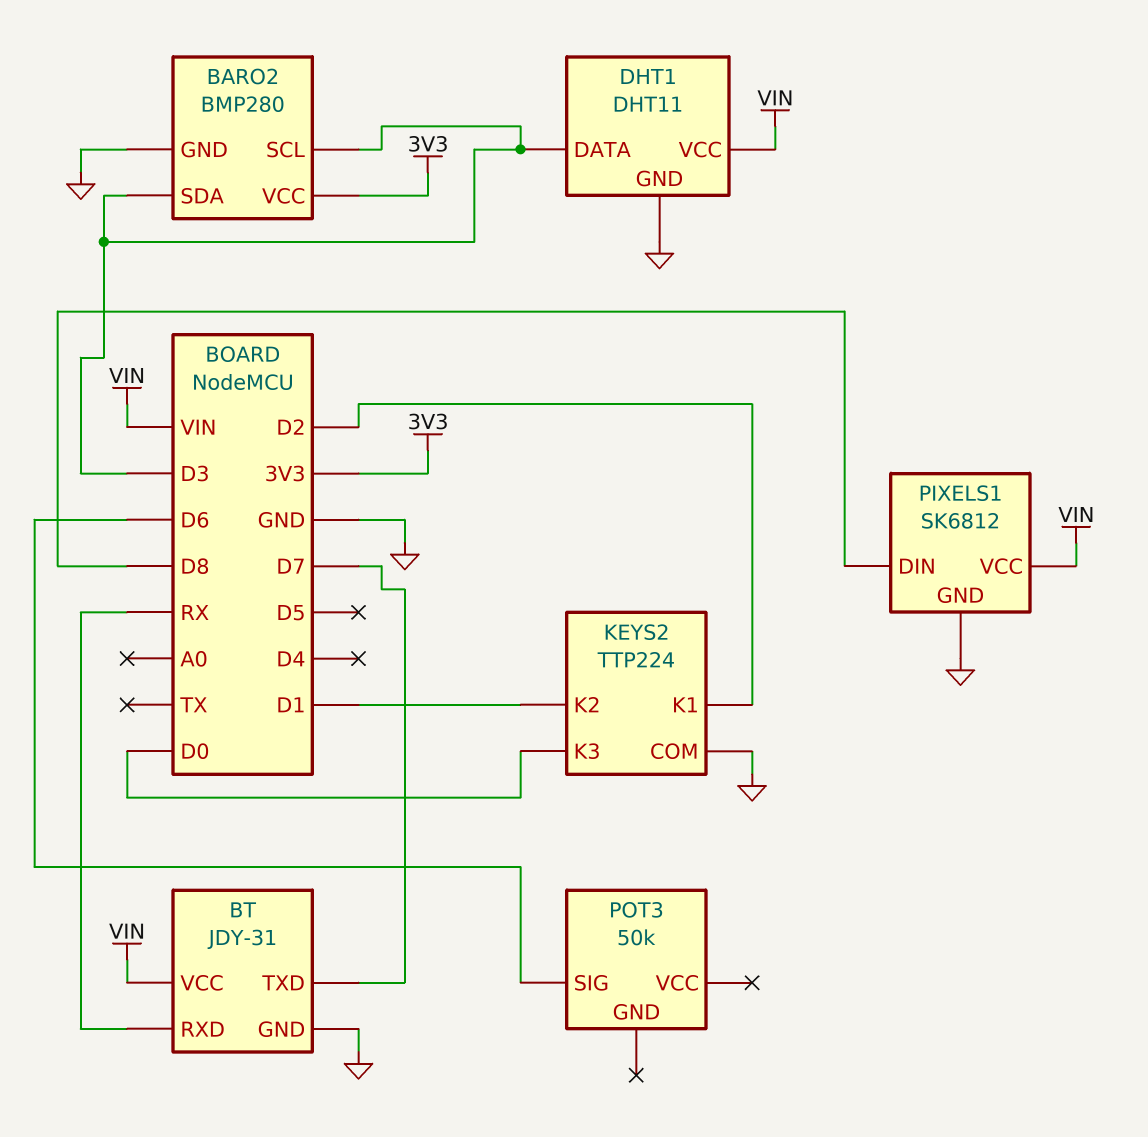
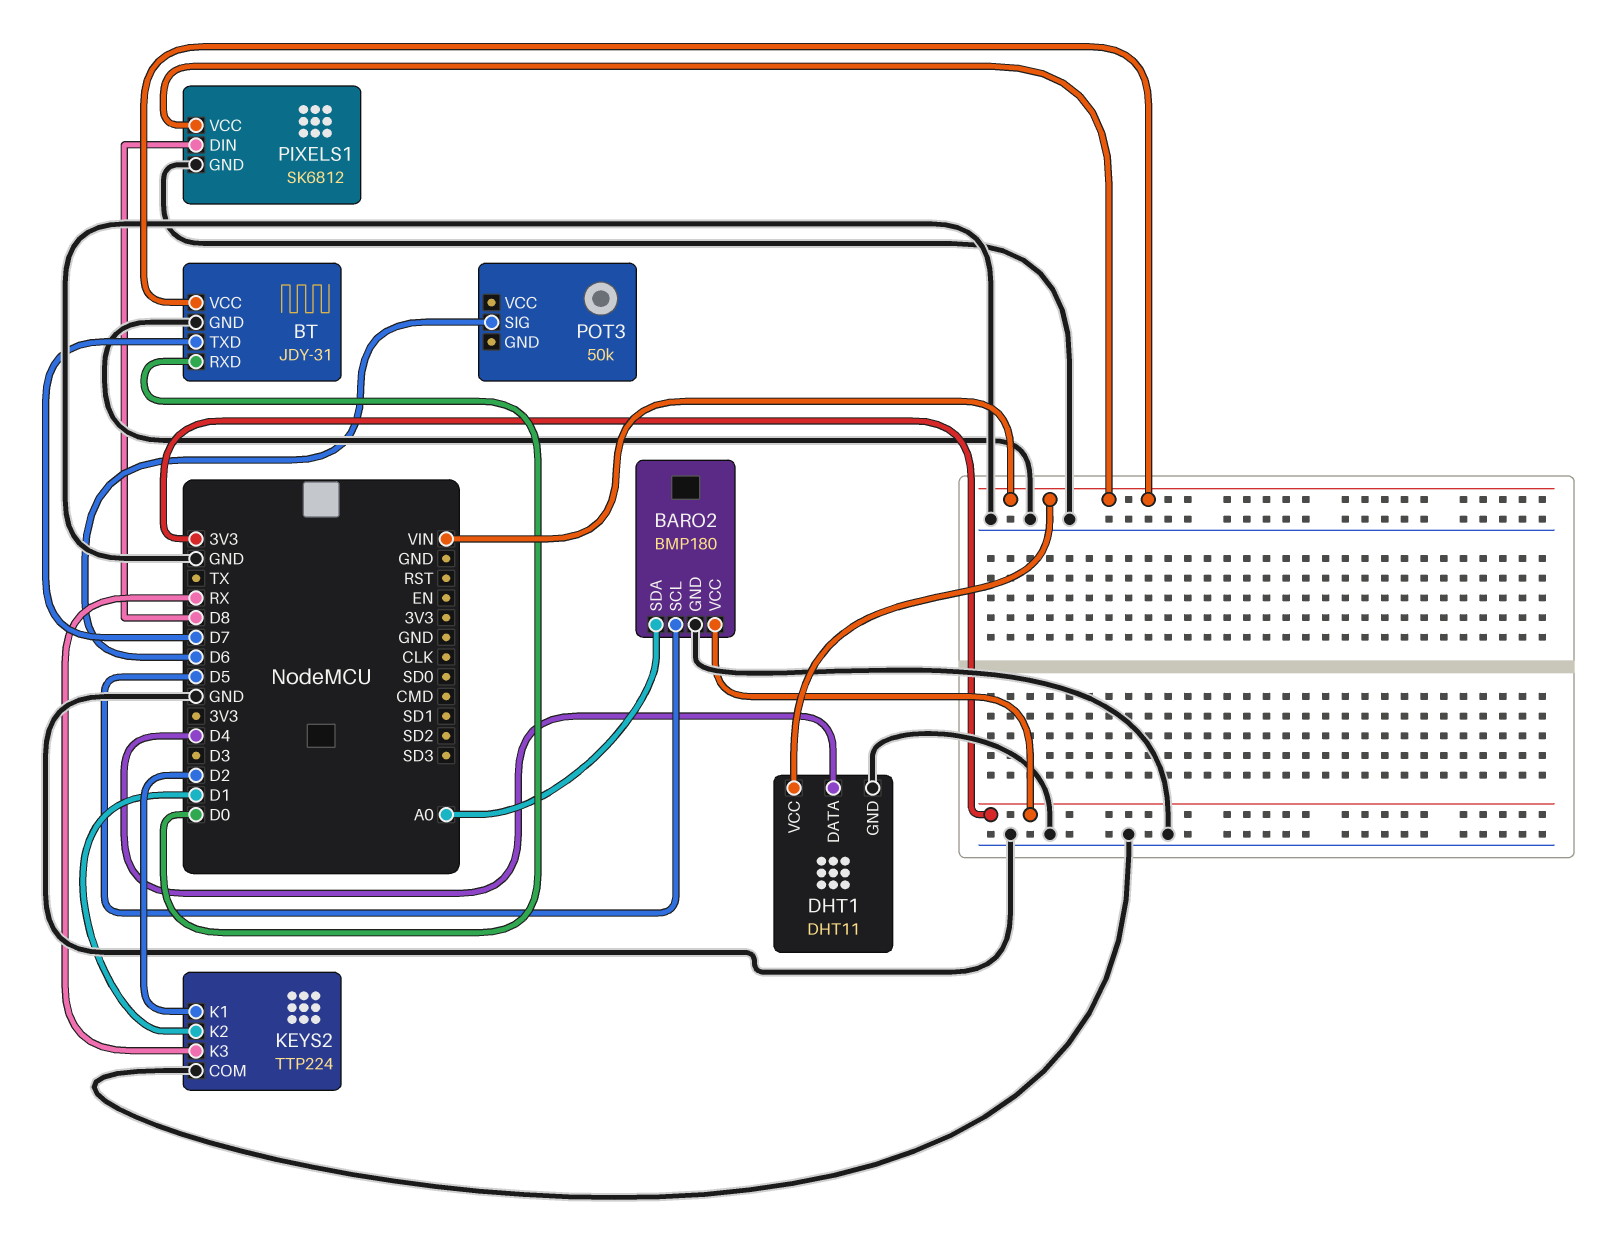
BARO2: BMP280 -> BMP180
BARO2 pin SCL: D3 -> D5
BARO2 pin SDA: D3 -> A0
BT pin RXD: RX -> D0
DHT1 pin DATA: D3 -> D4
KEYS2 pin K3: D0 -> RX

